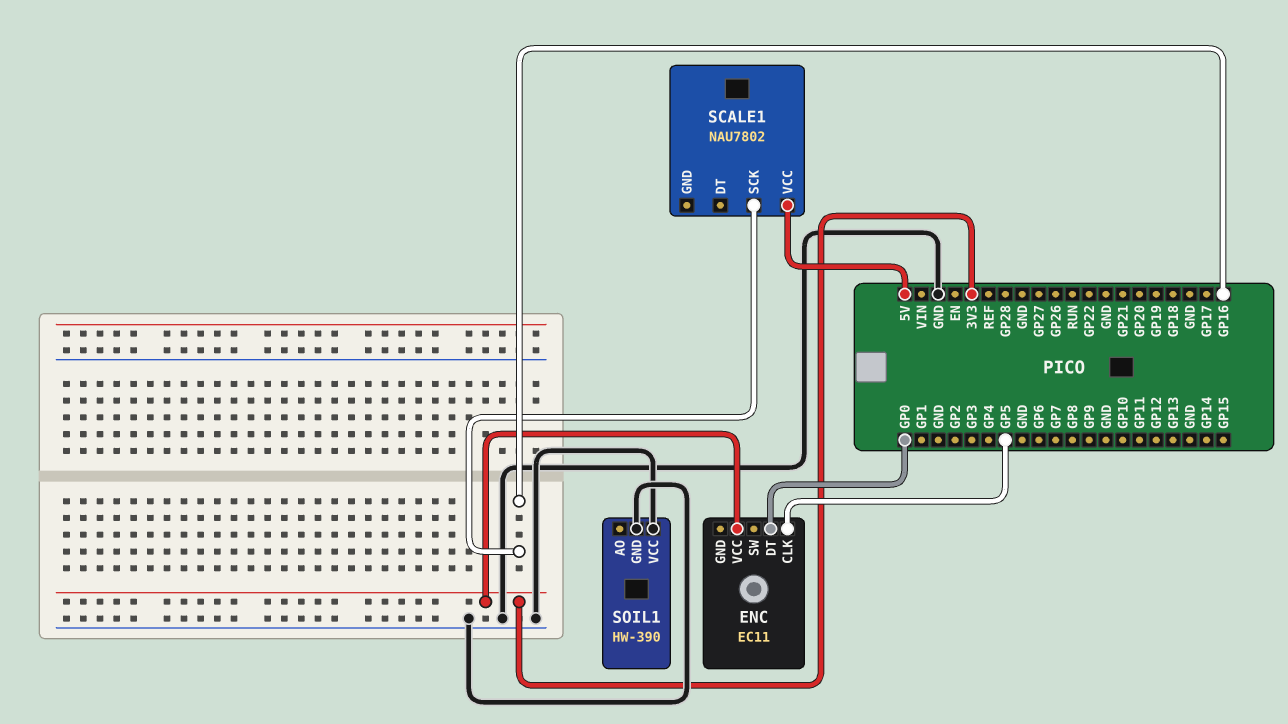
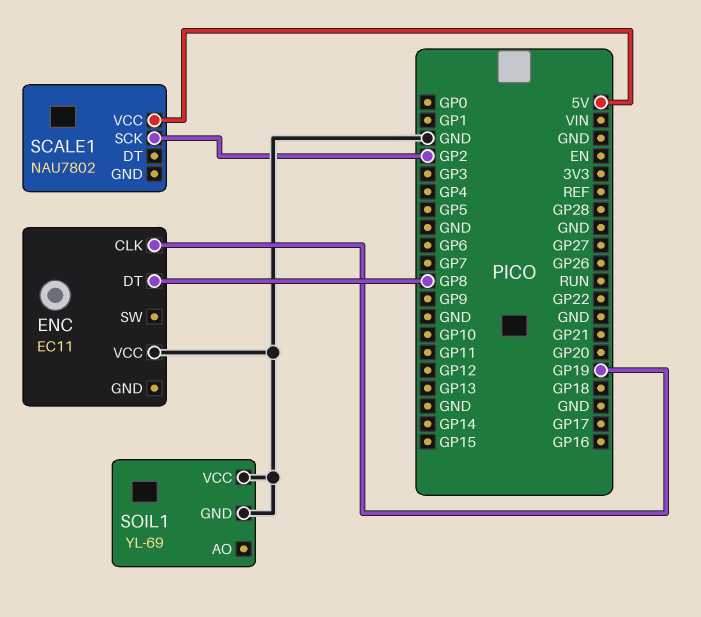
ENC pin CLK: GP5 -> GP19
ENC pin DT: GP0 -> GP8
ENC pin VCC: 3V3 -> GND
SCALE1 pin SCK: GP16 -> GP2
SOIL1: HW-390 -> YL-69

